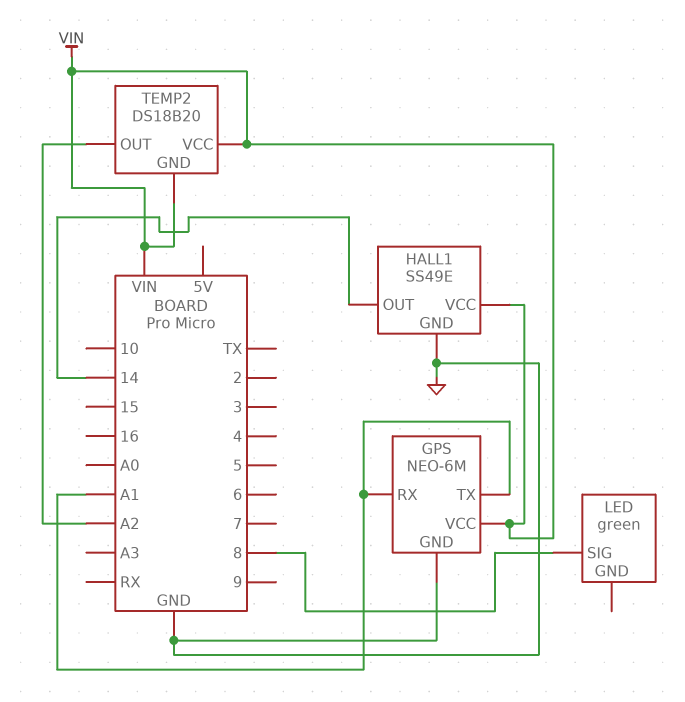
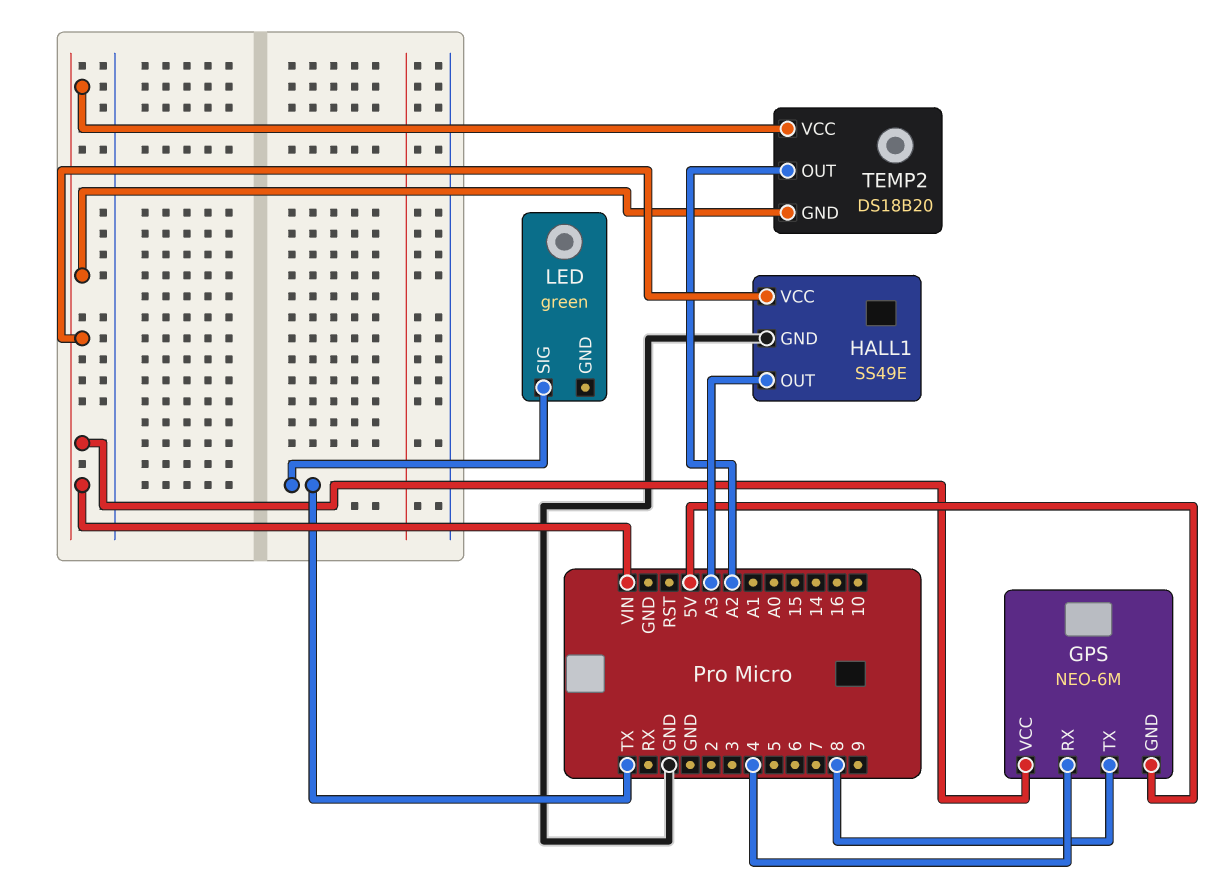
GPS pin GND: GND -> 5V
GPS pin RX: A1 -> 4
GPS pin TX: A1 -> 8
HALL1 pin OUT: 14 -> A3
LED pin SIG: 8 -> TX

